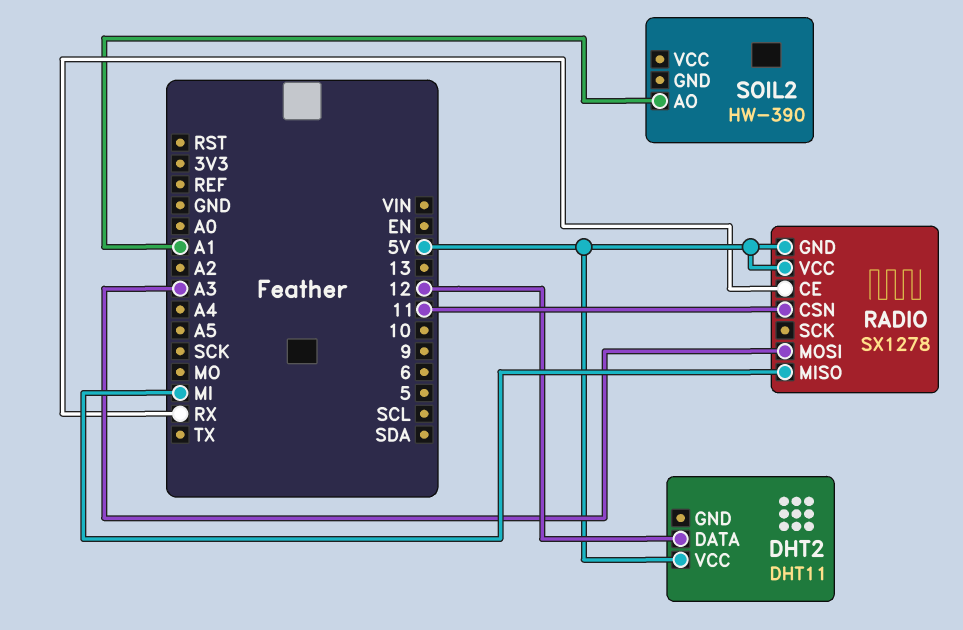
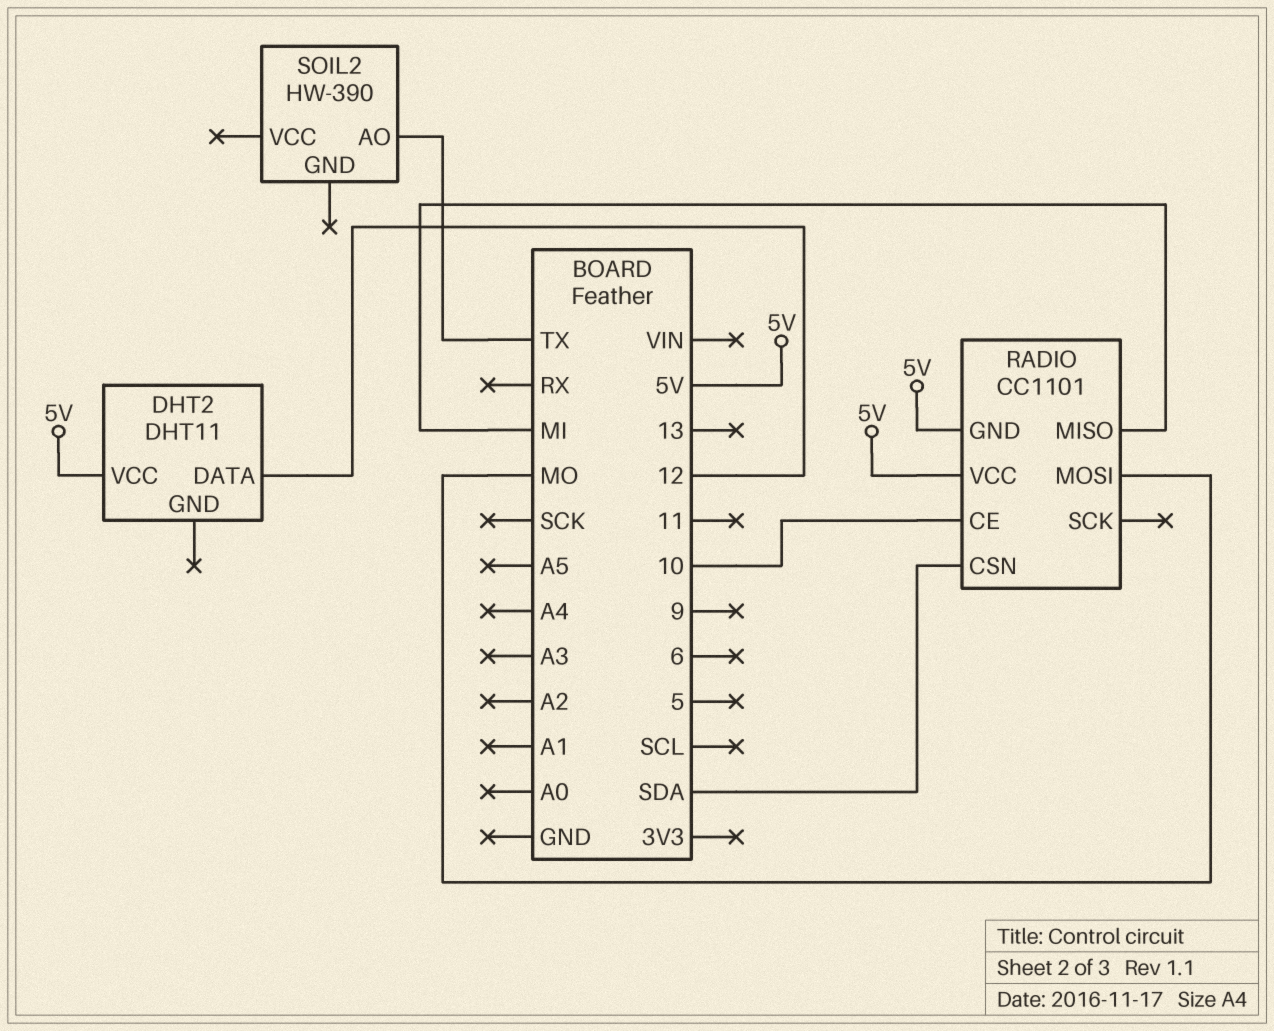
RADIO: SX1278 -> CC1101
RADIO pin CE: RX -> 10
RADIO pin CSN: 11 -> SDA
RADIO pin MOSI: A3 -> MO
SOIL2 pin AO: A1 -> TX

